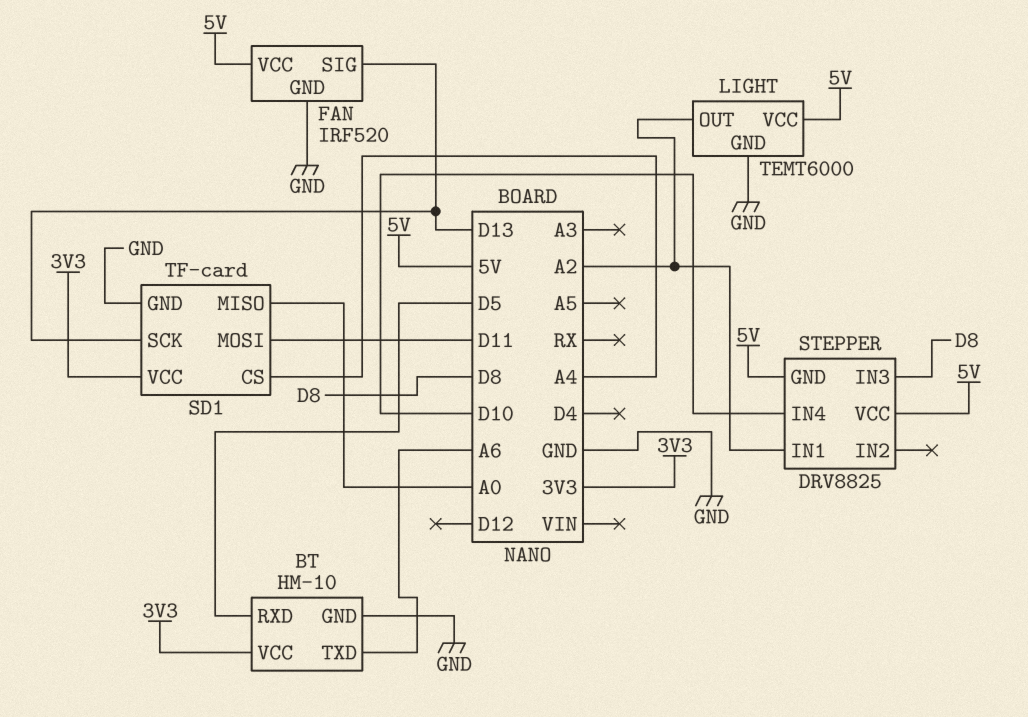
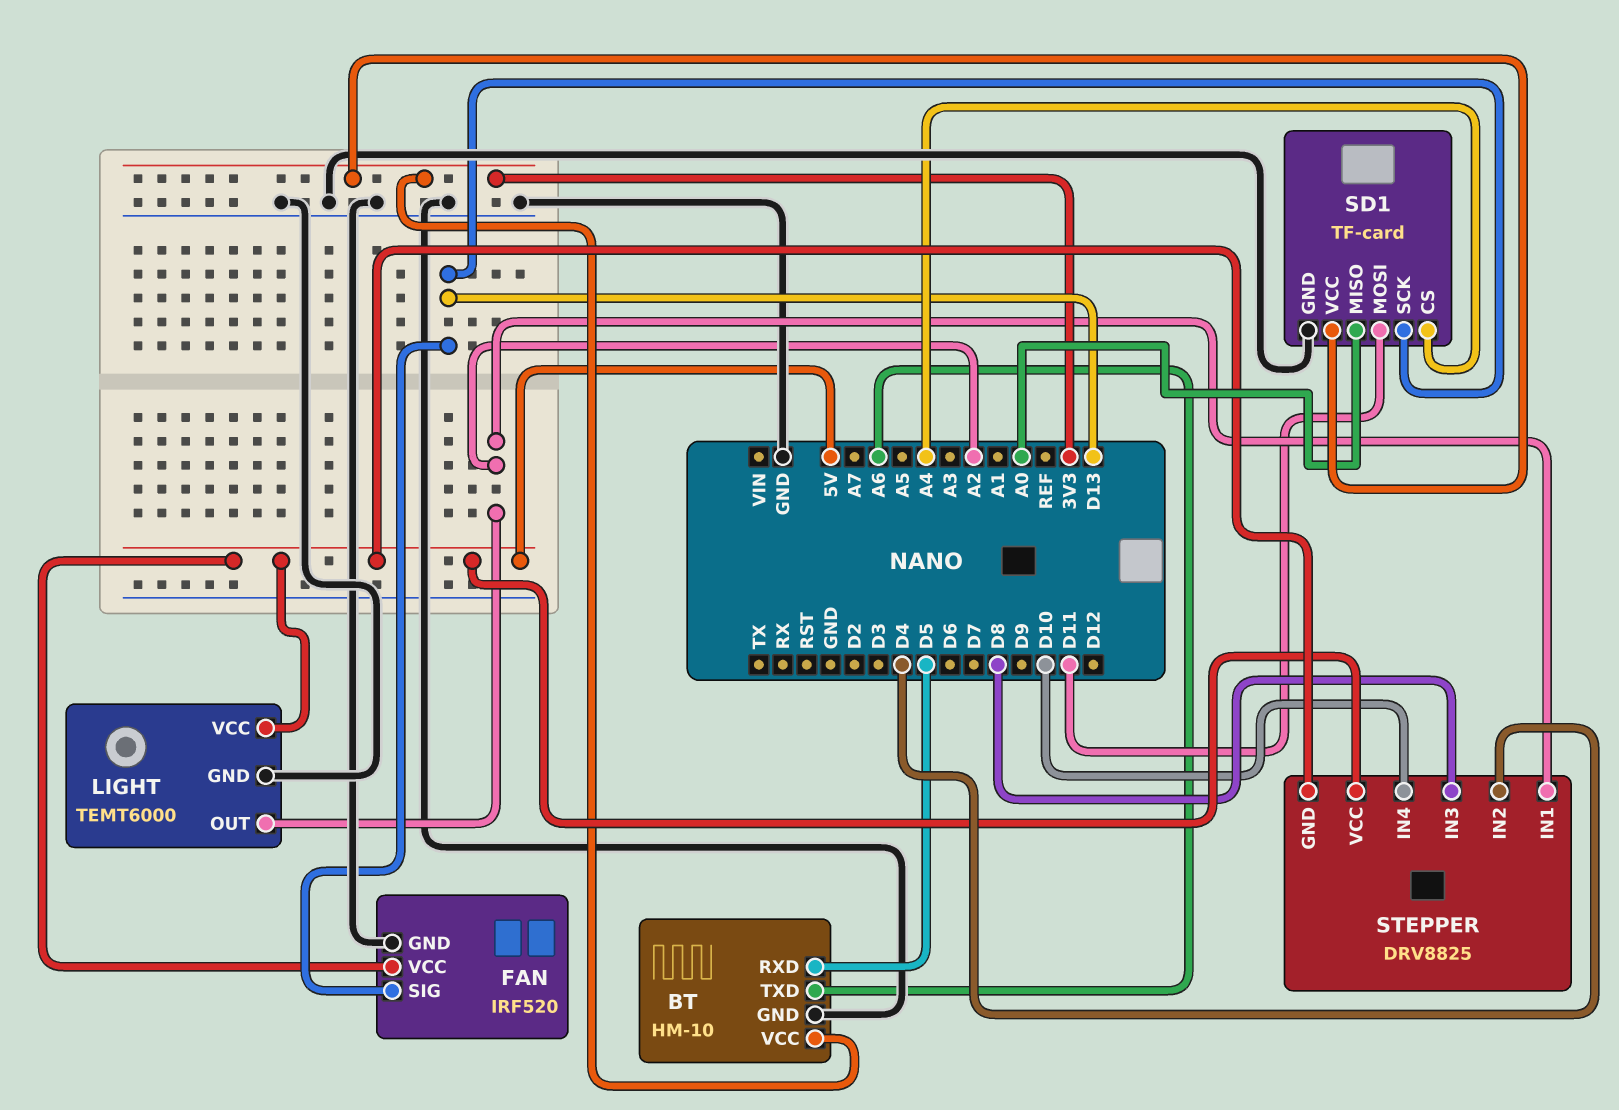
STEPPER pin IN2: none -> D4

